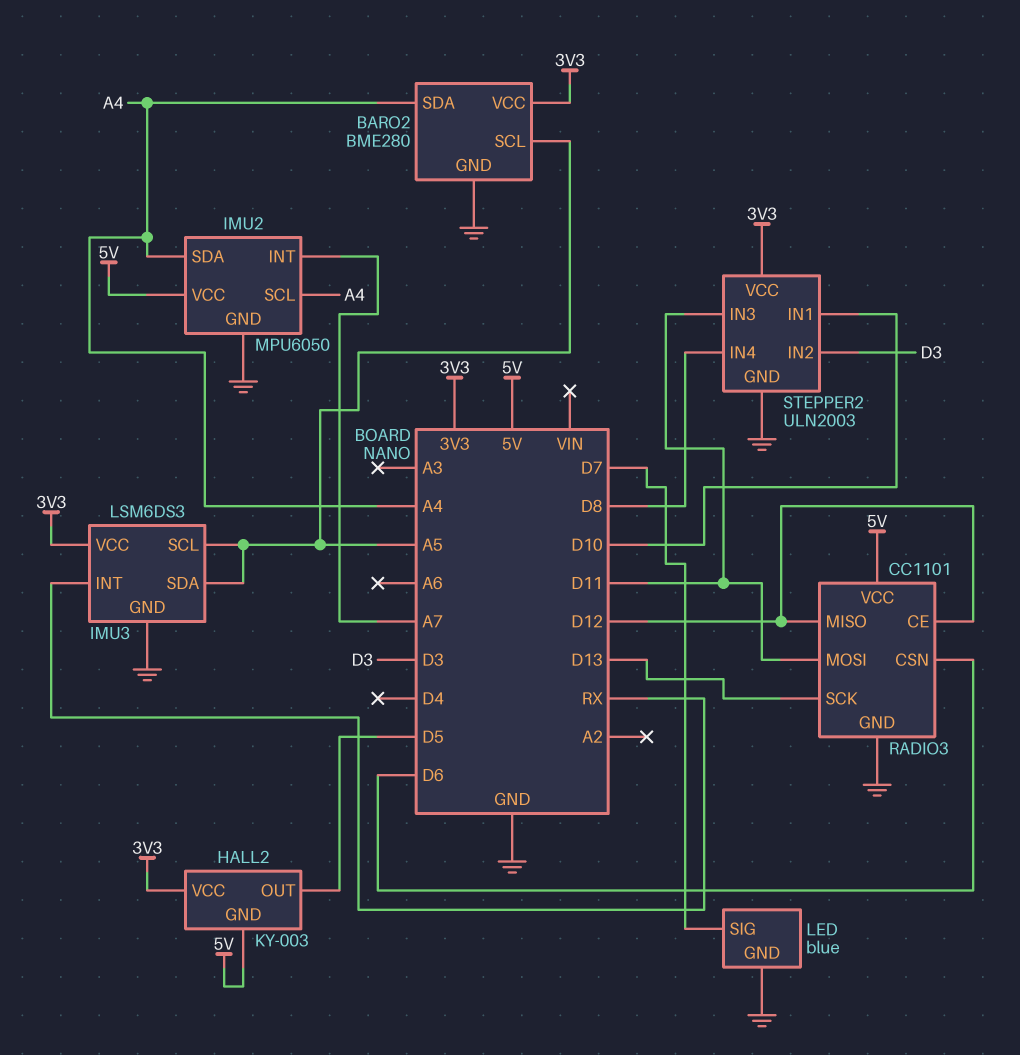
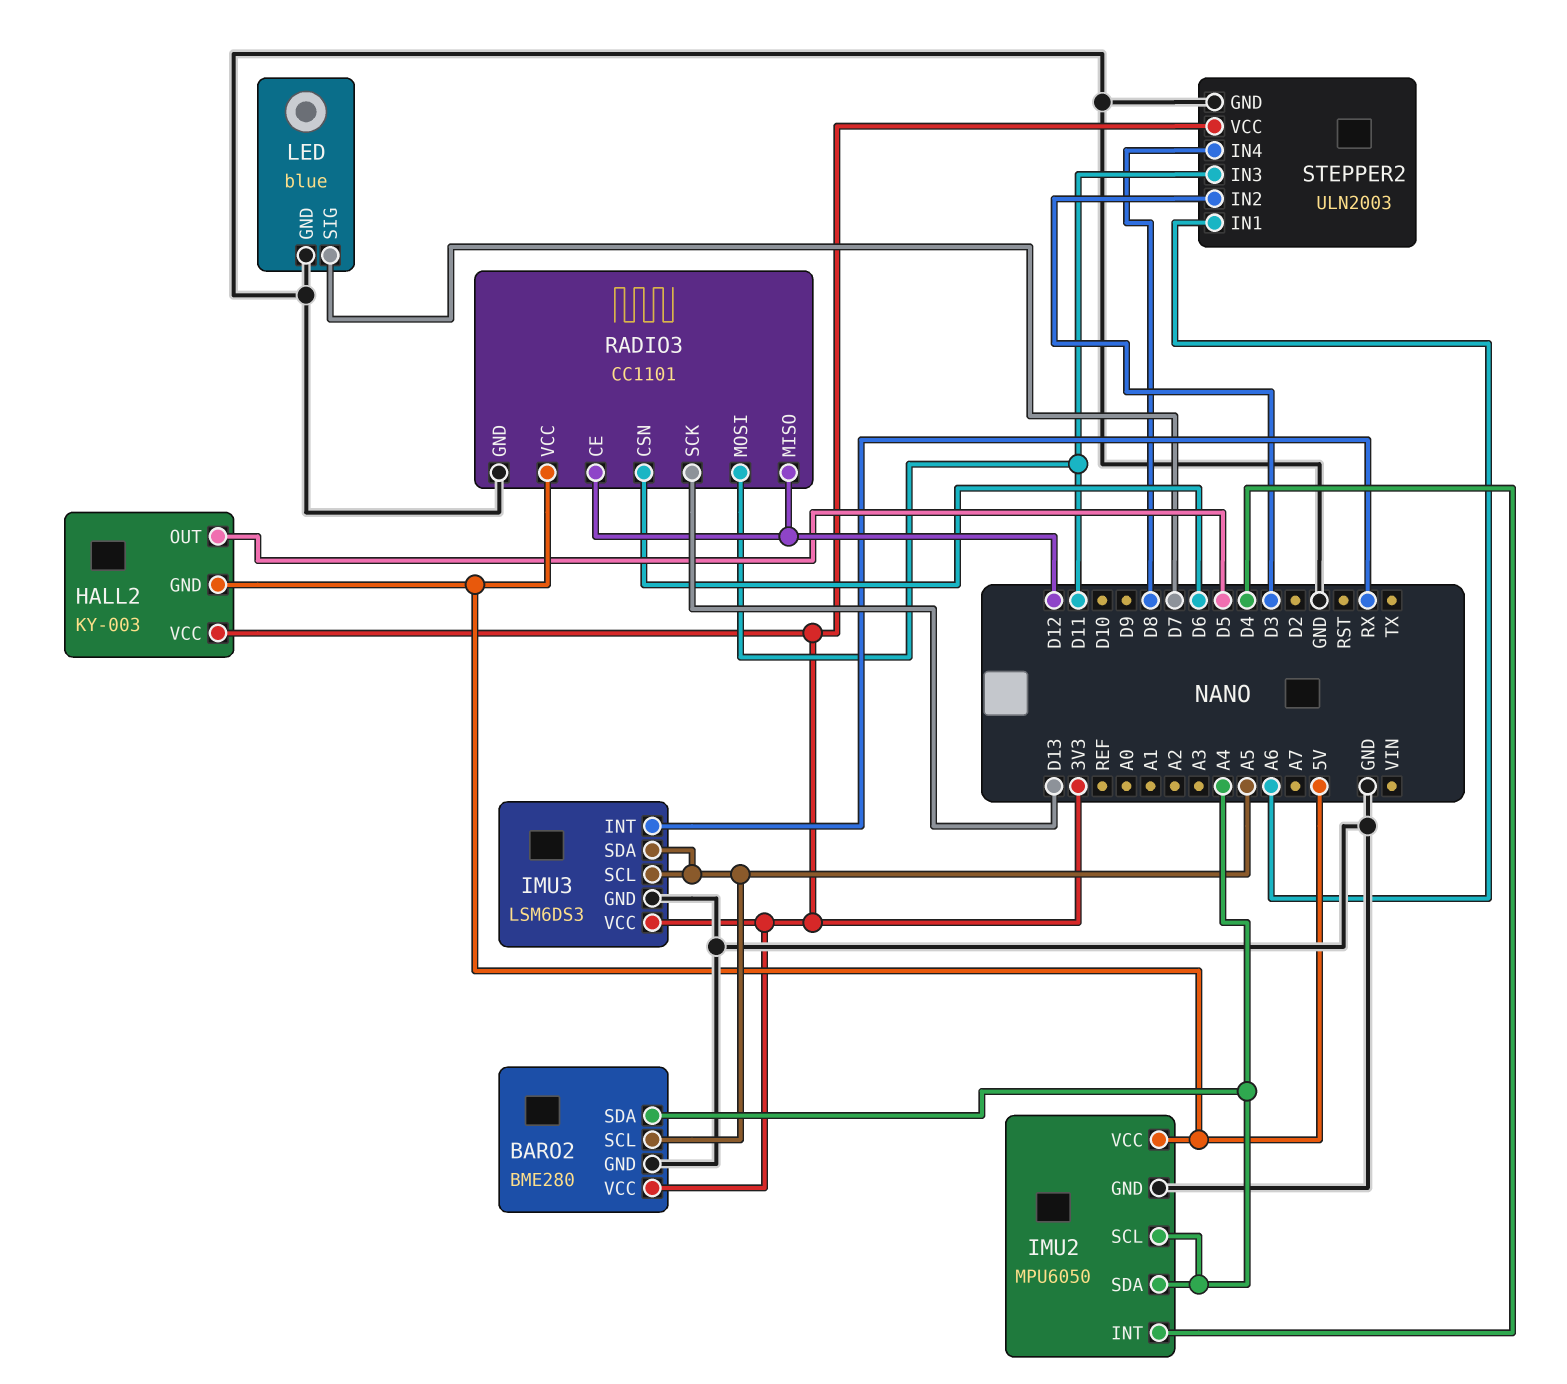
IMU2 pin INT: A7 -> D4
STEPPER2 pin IN1: D10 -> A6

